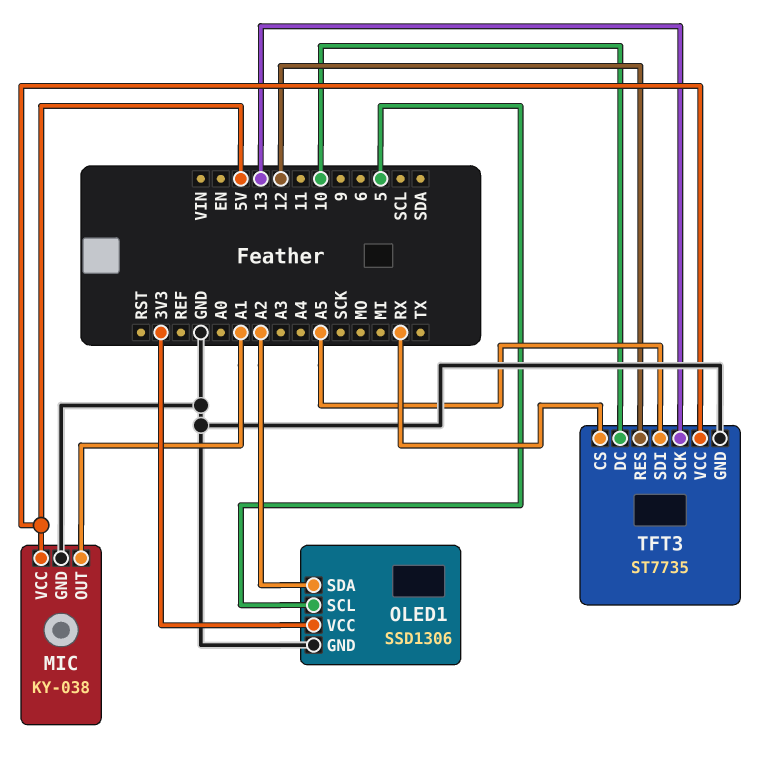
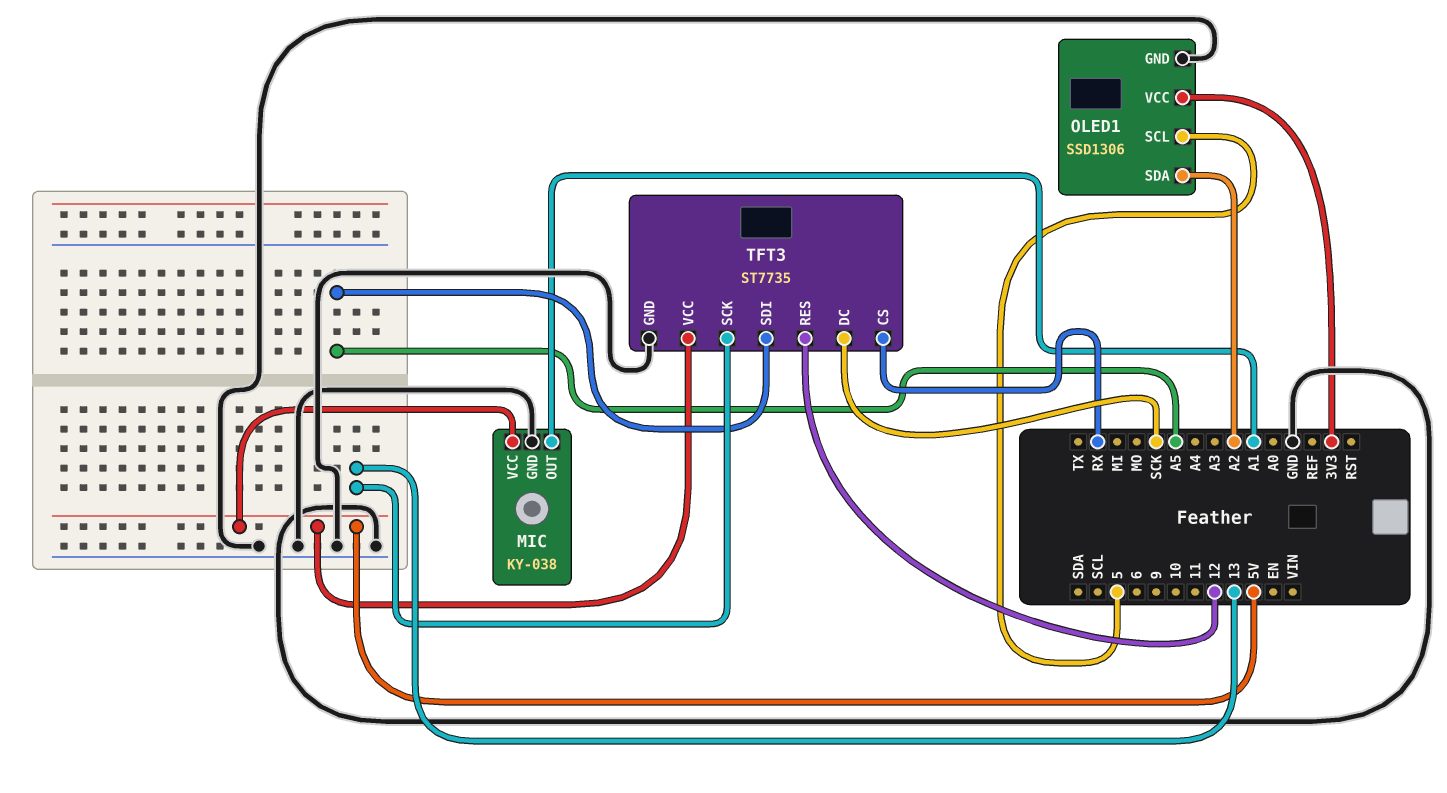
TFT3 pin DC: 10 -> SCK

